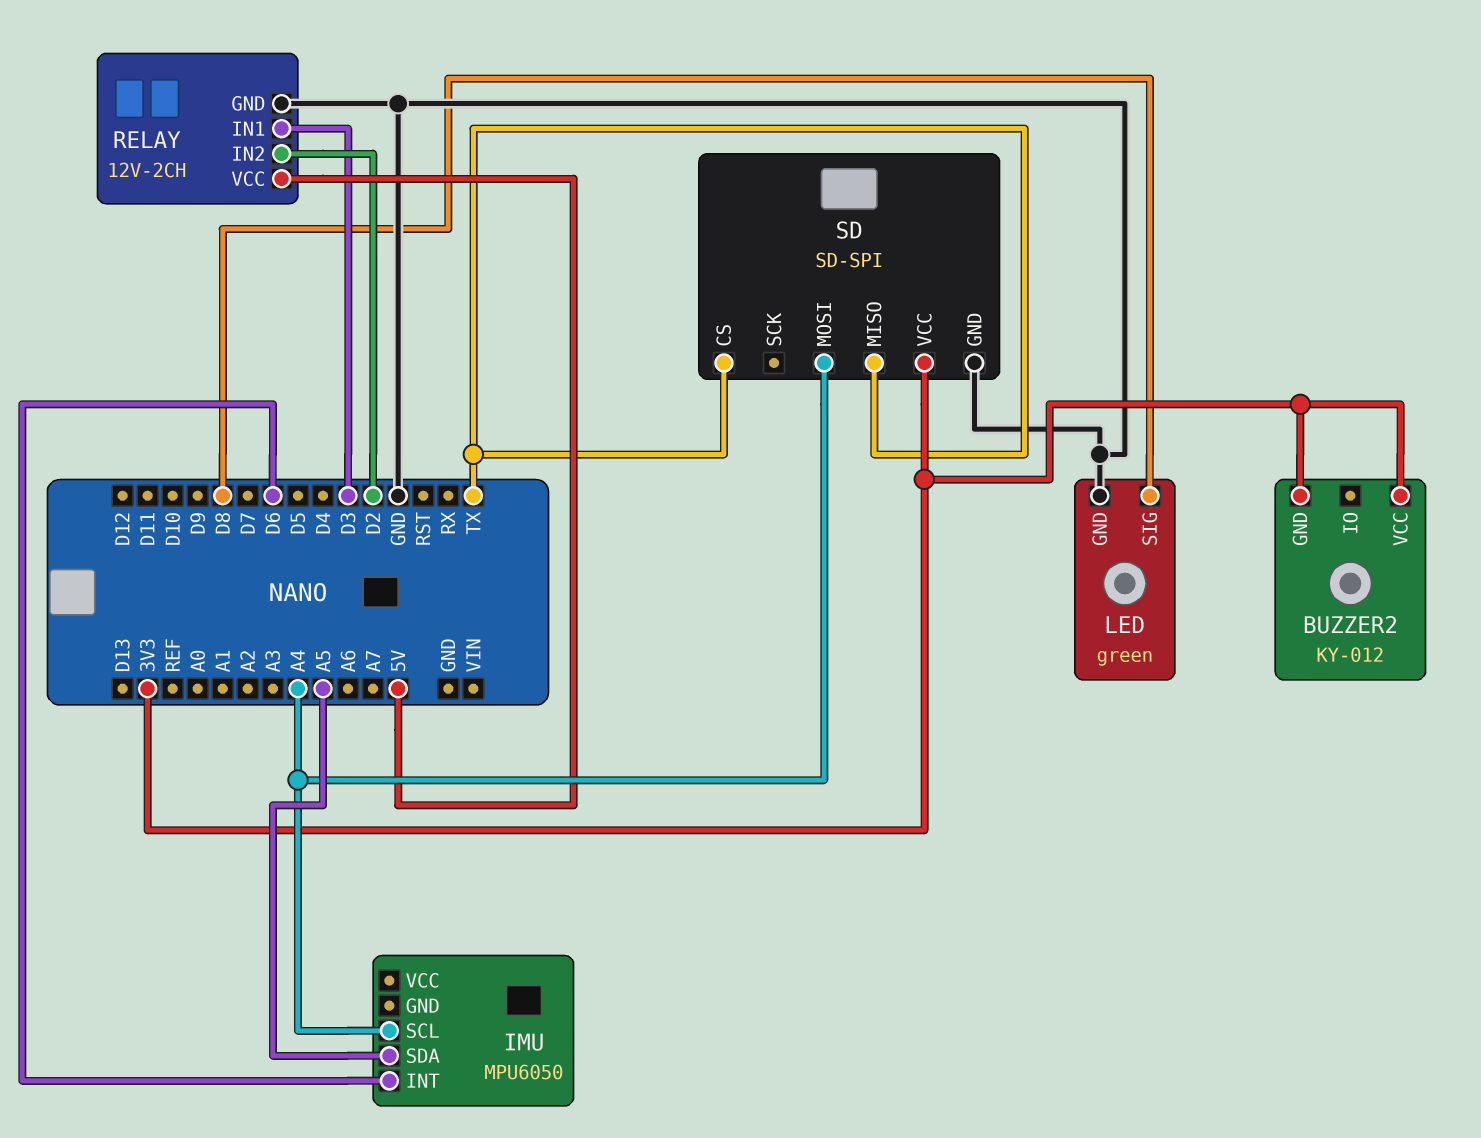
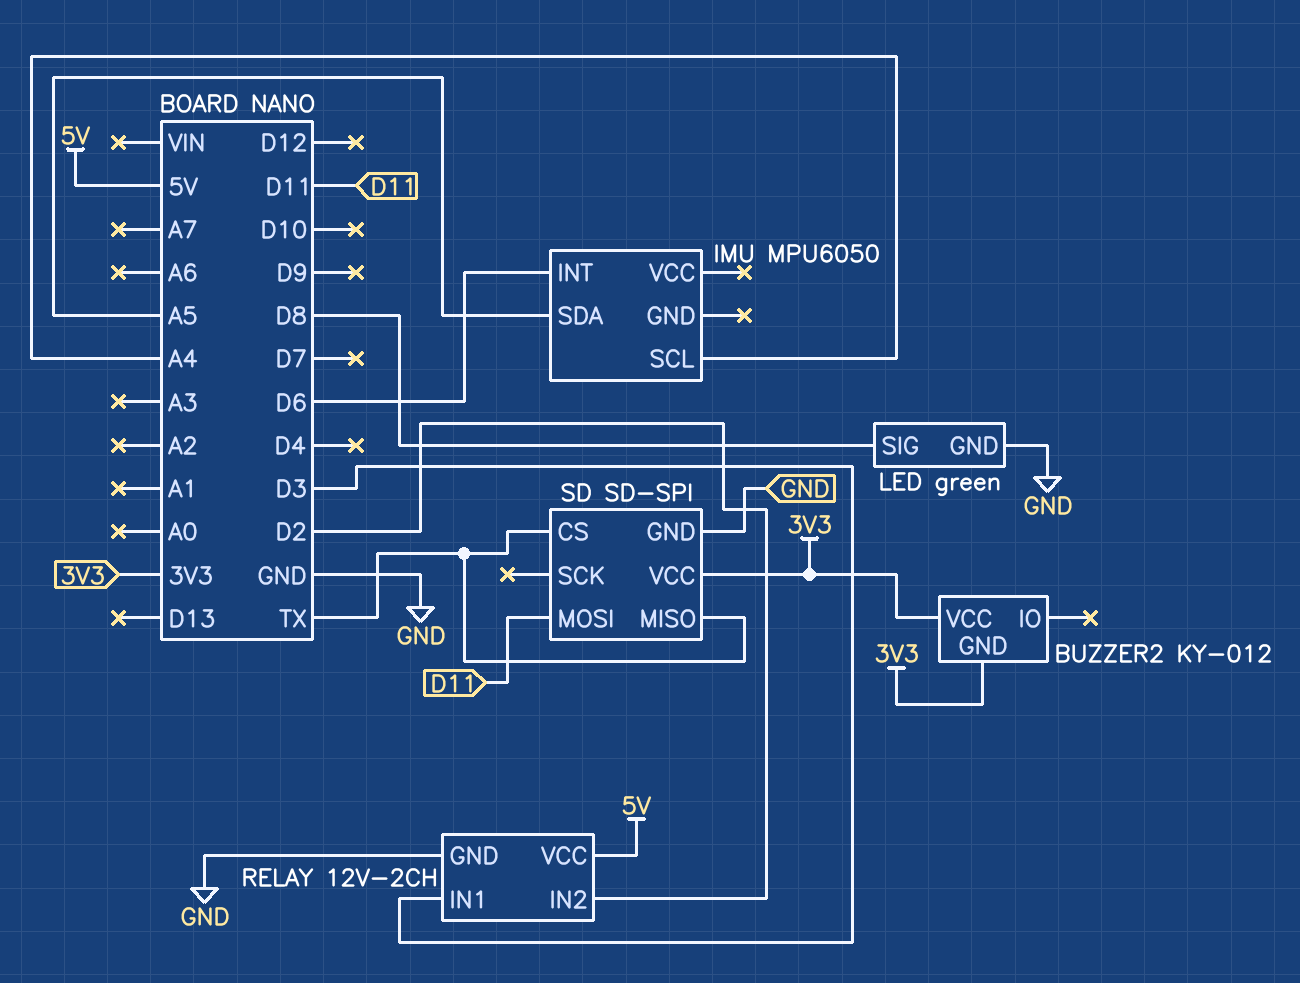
SD pin MOSI: A4 -> D11

